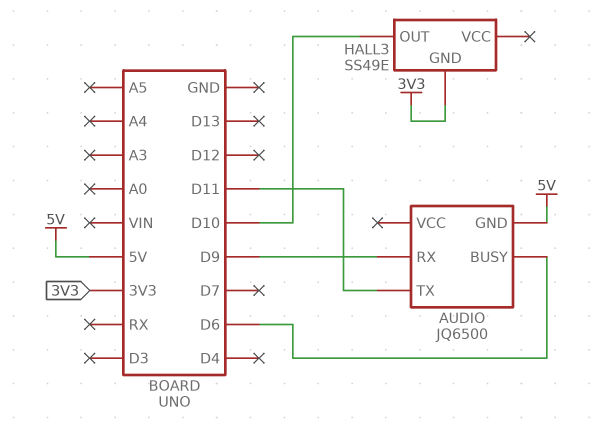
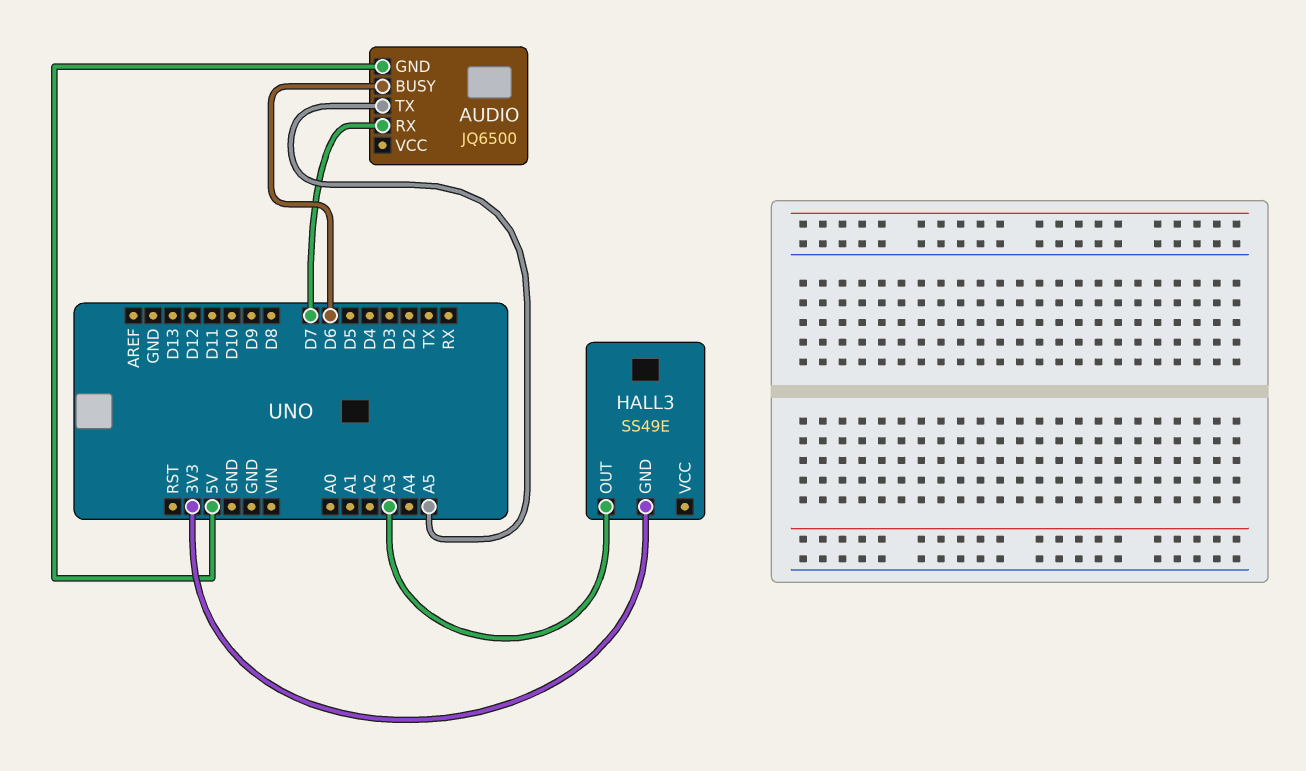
AUDIO pin RX: D9 -> D7
AUDIO pin TX: D11 -> A5
HALL3 pin OUT: D10 -> A3

